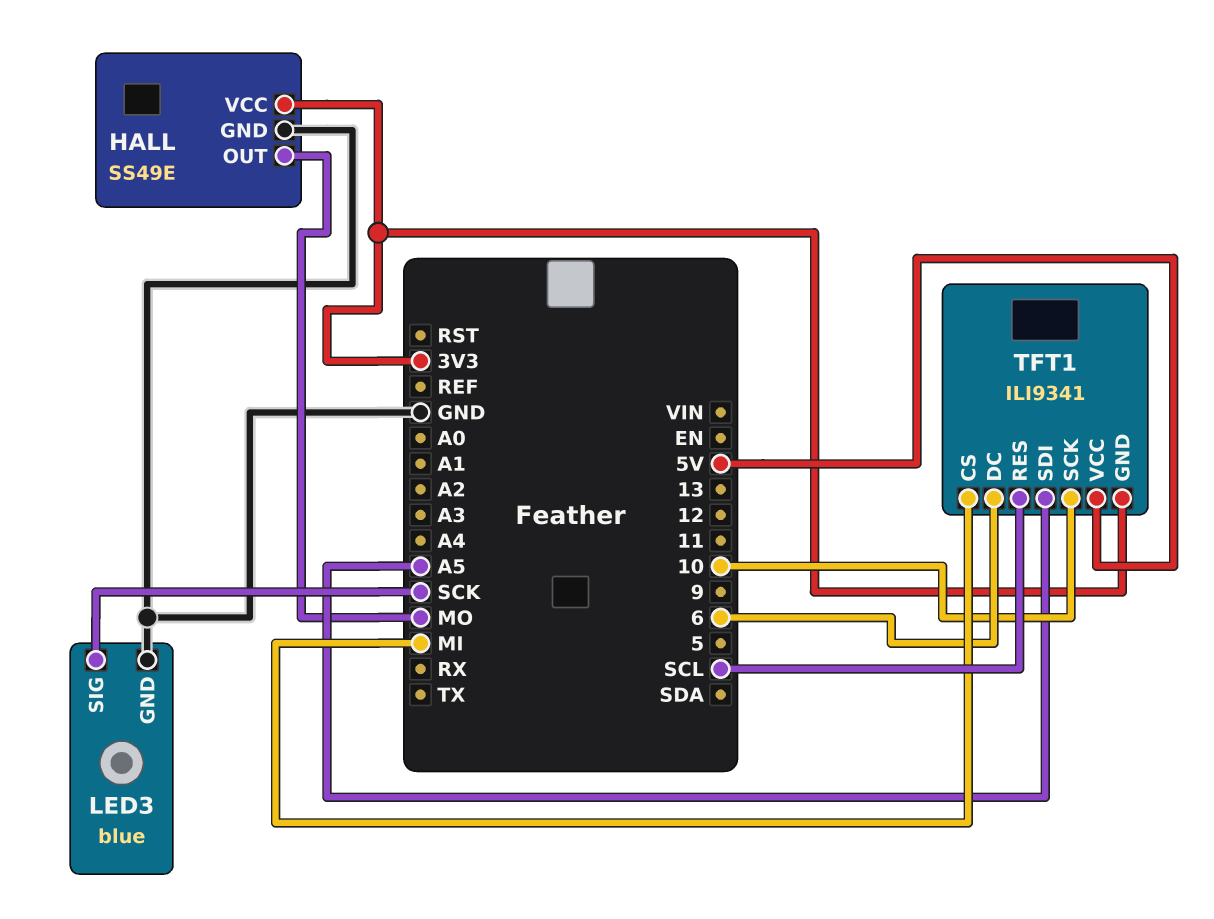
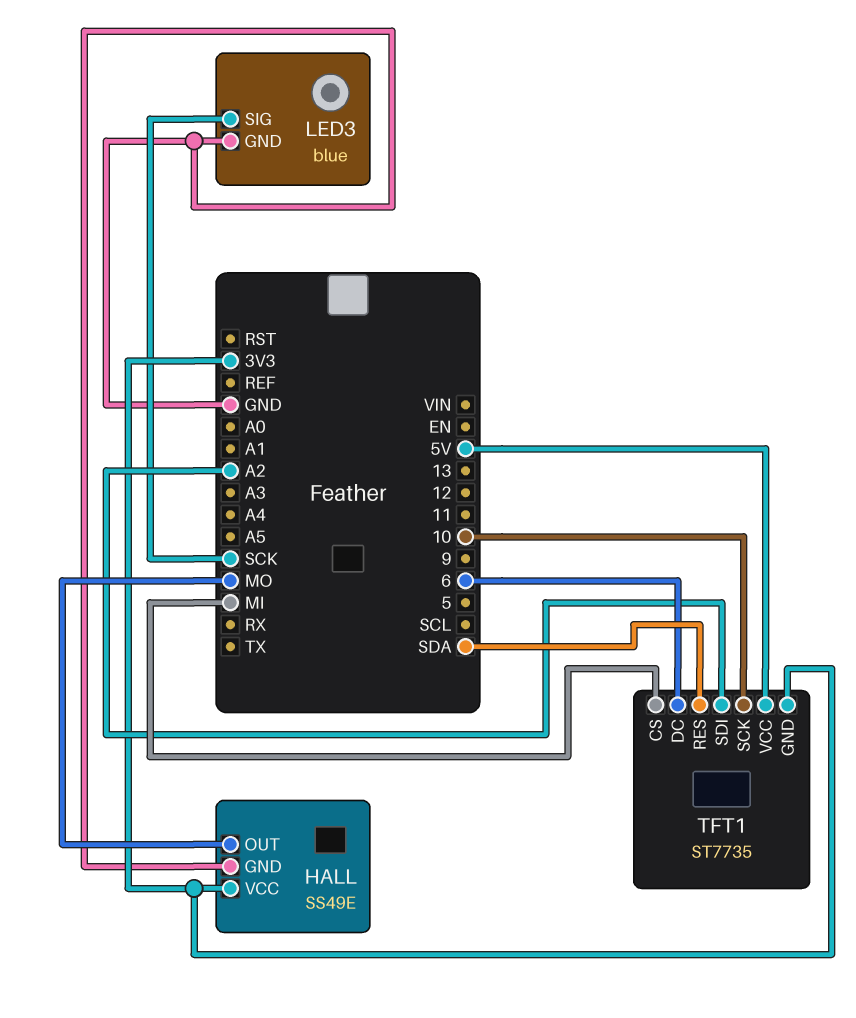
TFT1: ILI9341 -> ST7735
TFT1 pin RES: SCL -> SDA
TFT1 pin SDI: A5 -> A2

